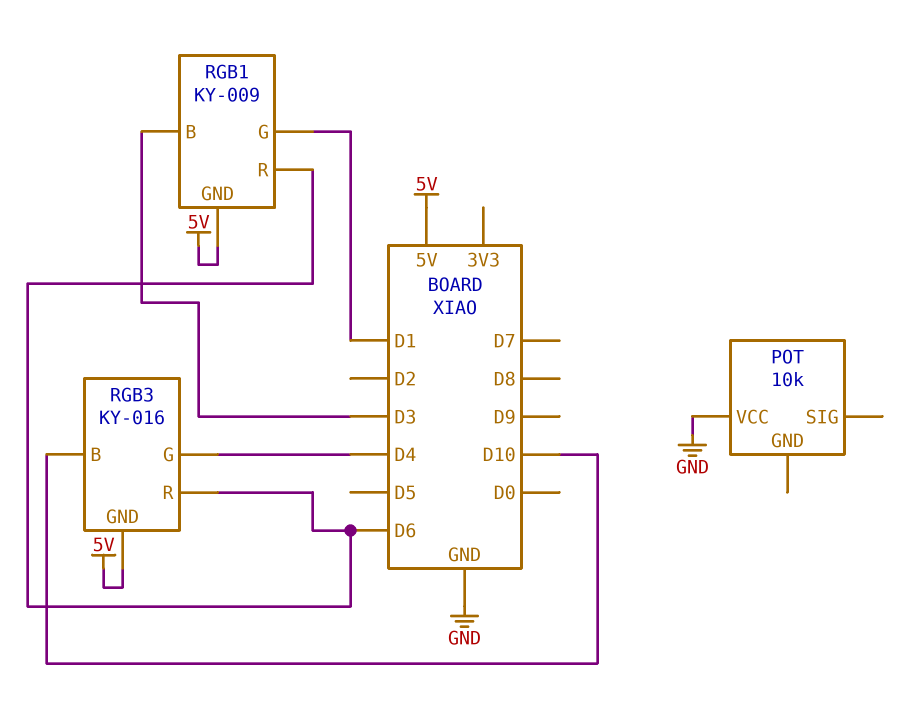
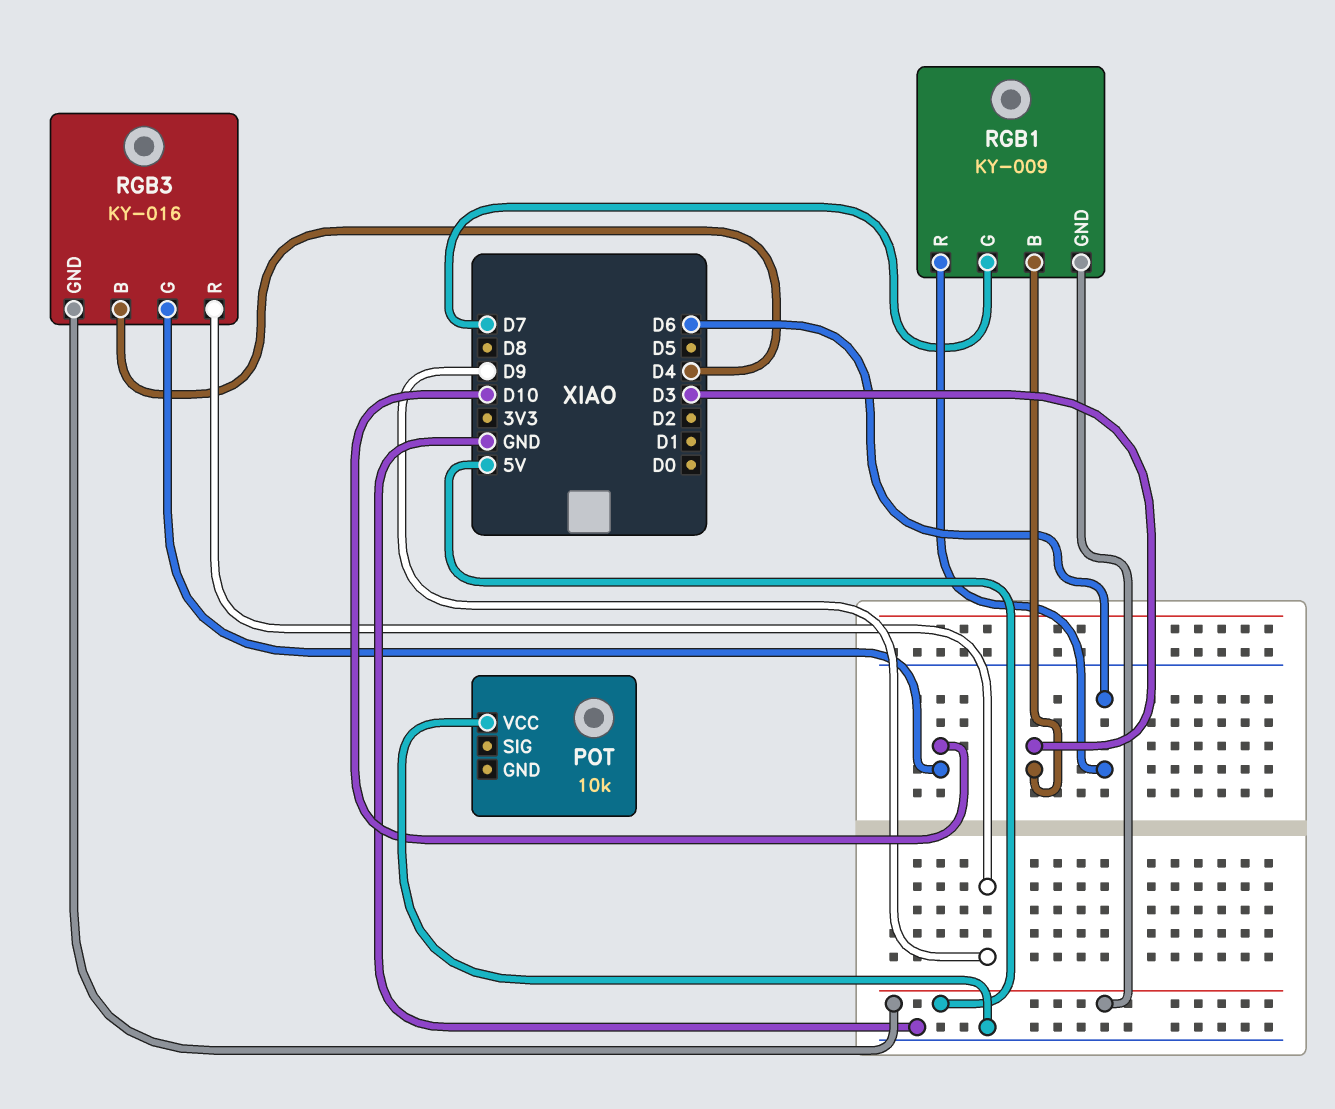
RGB1 pin G: D1 -> D7
RGB3 pin B: D10 -> D4
RGB3 pin G: D4 -> D10
RGB3 pin R: D6 -> D9

